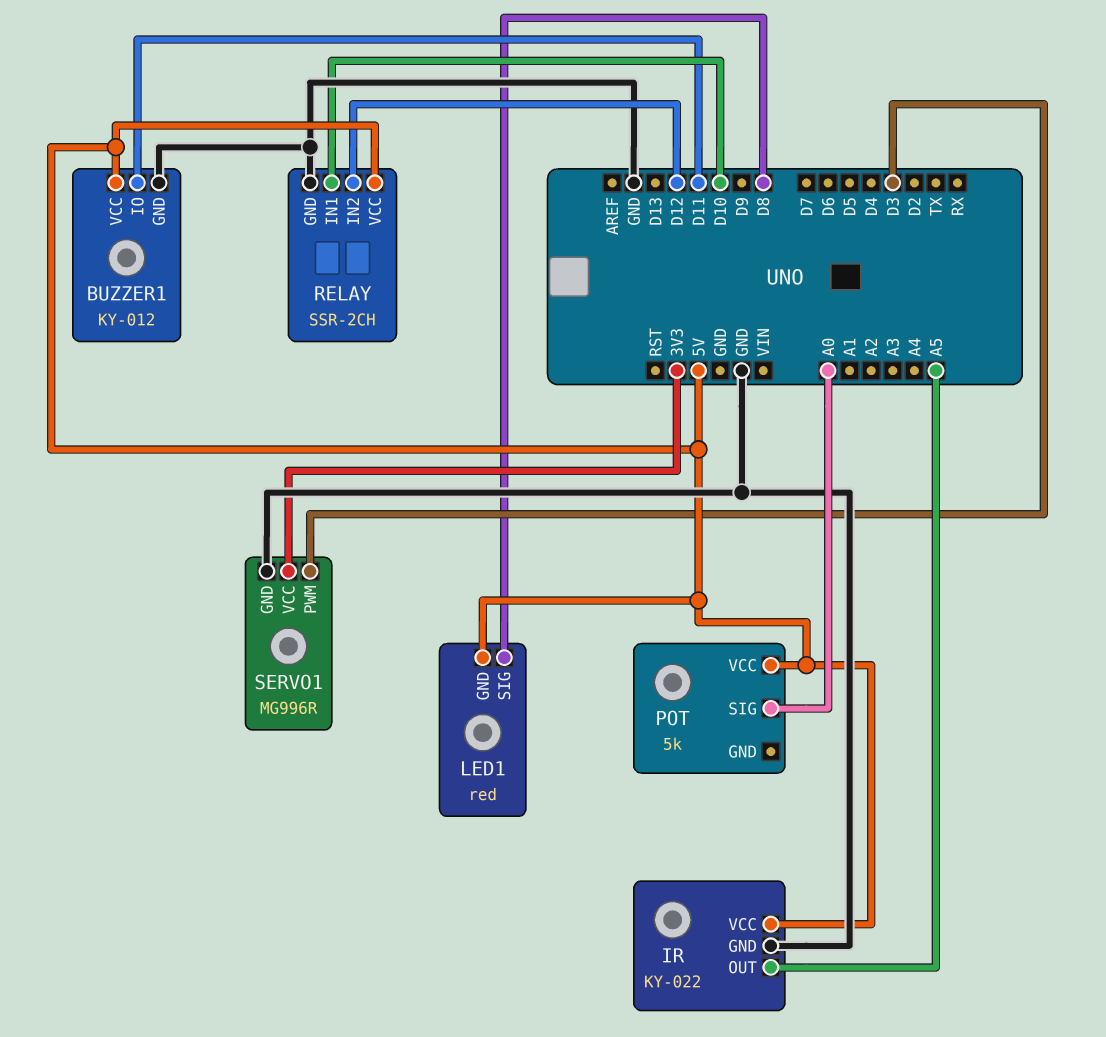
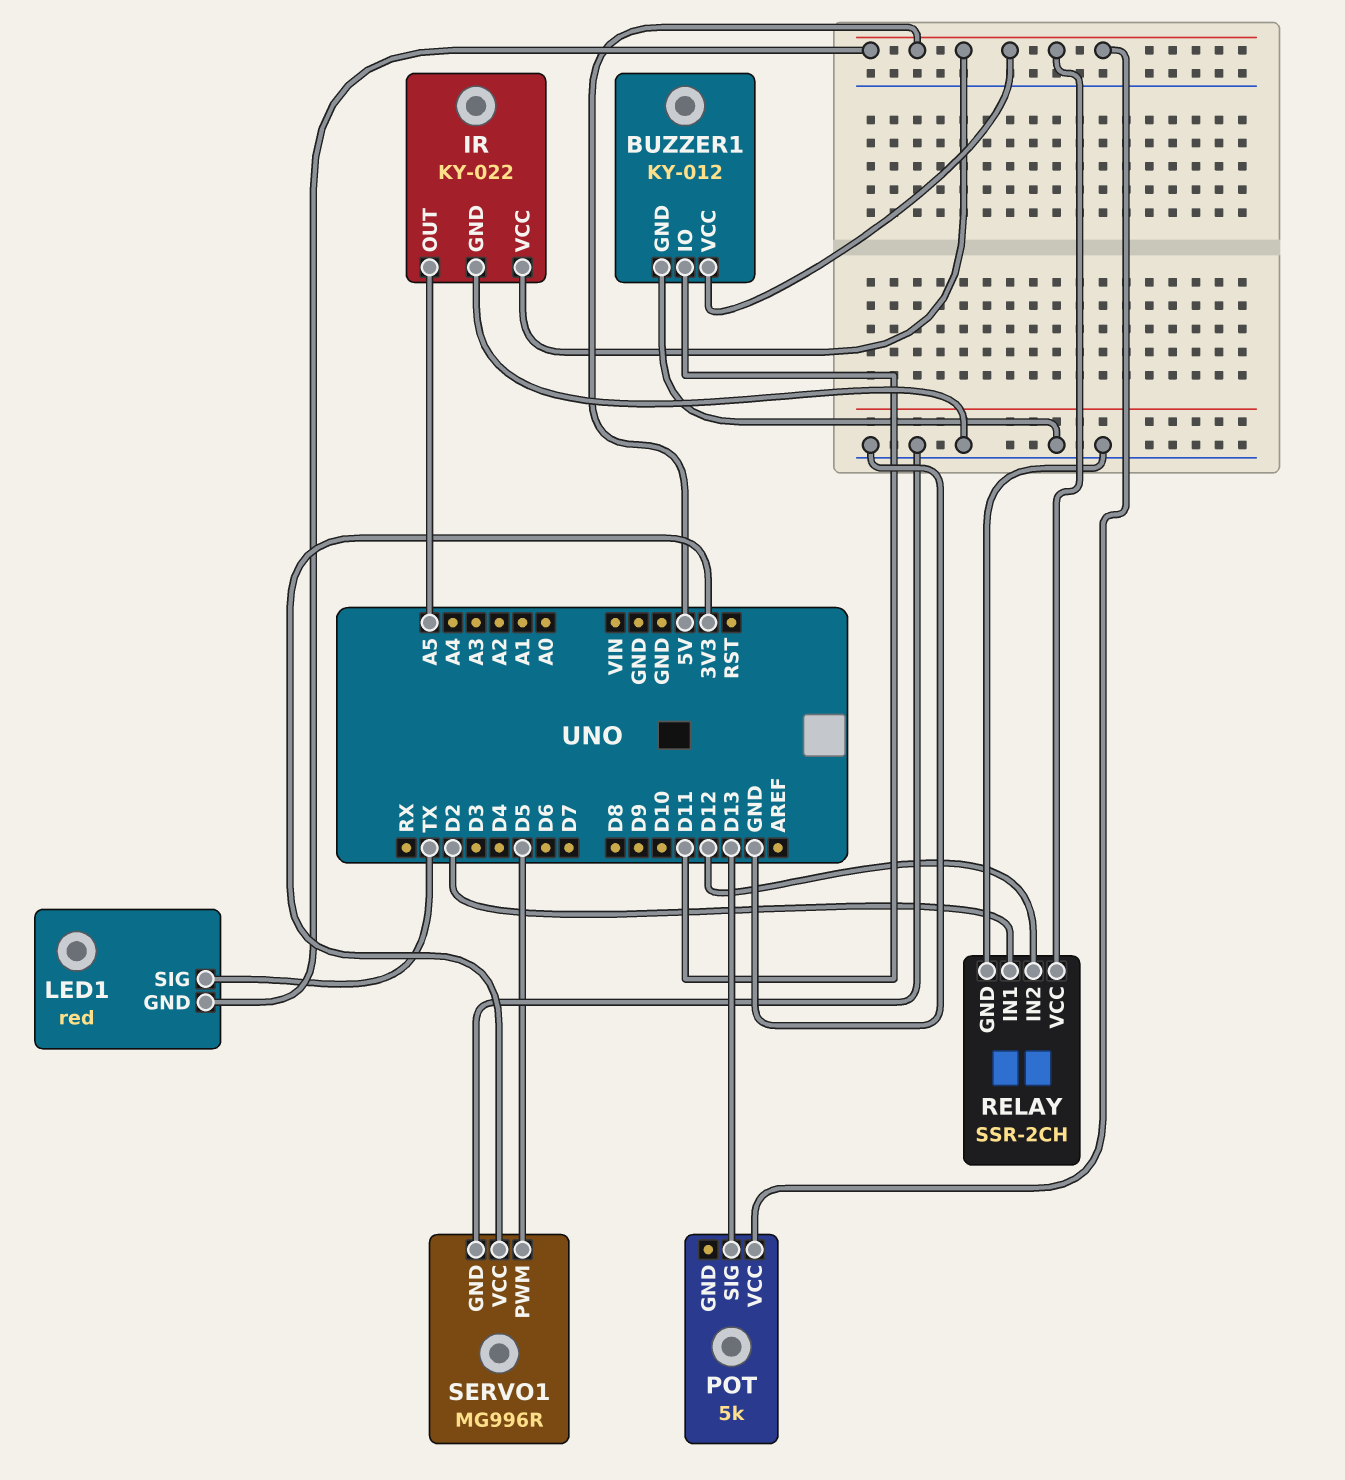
LED1 pin SIG: D8 -> TX
POT pin SIG: A0 -> D13
RELAY pin IN1: D10 -> D2
SERVO1 pin PWM: D3 -> D5

